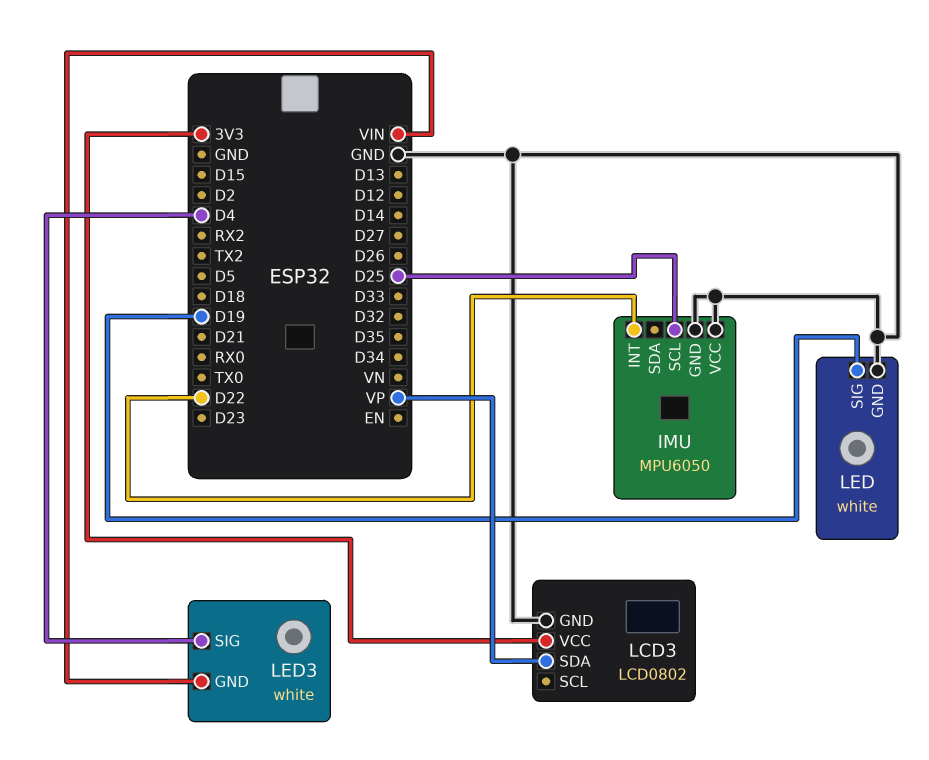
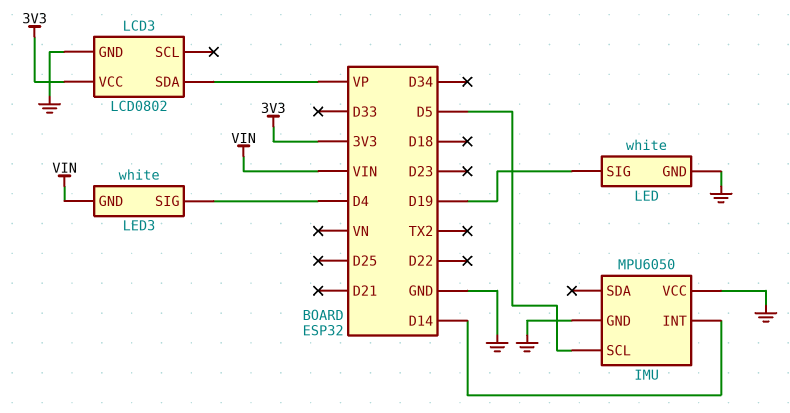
IMU pin INT: D22 -> D14
IMU pin SCL: D25 -> D5

